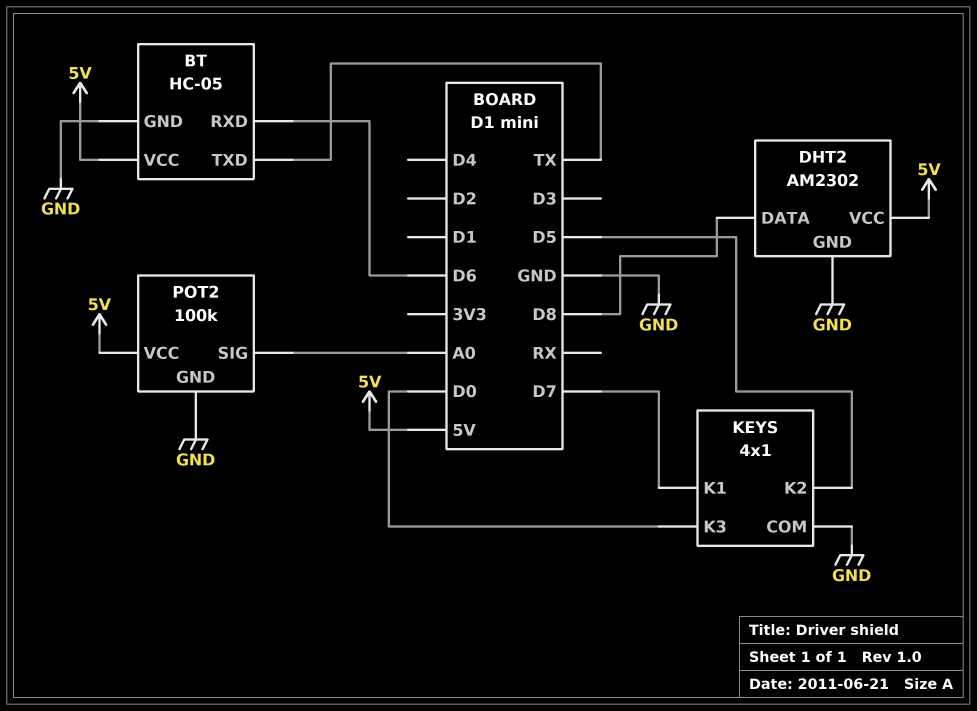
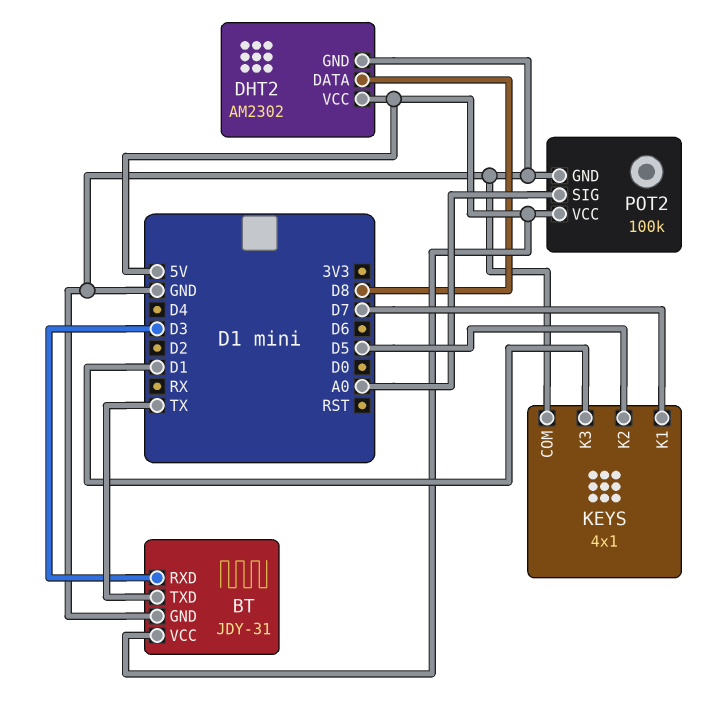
BT: HC-05 -> JDY-31
BT pin RXD: D6 -> D3
KEYS pin K3: D0 -> D1

